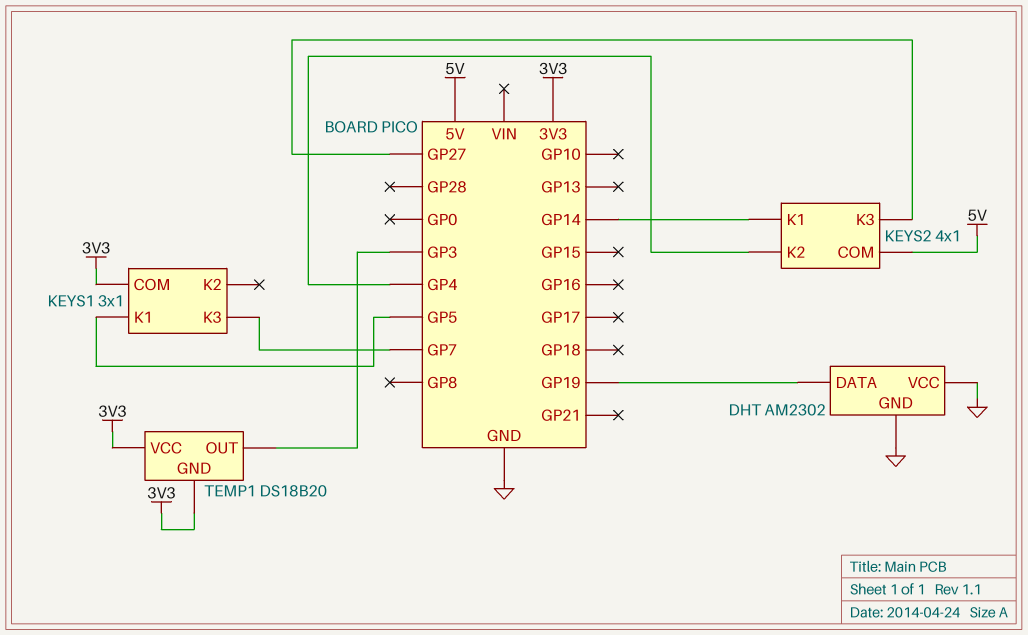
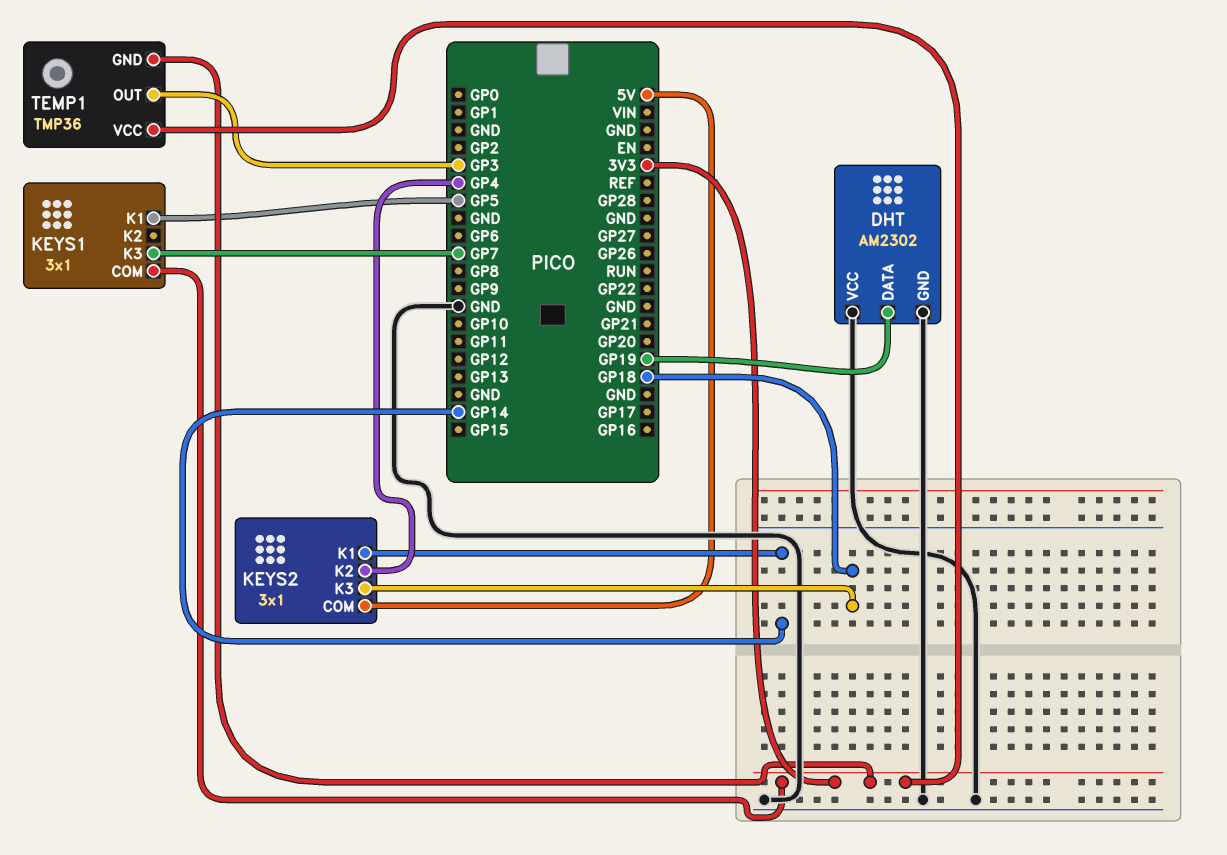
KEYS2: 4x1 -> 3x1
KEYS2 pin K3: GP27 -> GP18
TEMP1: DS18B20 -> TMP36

